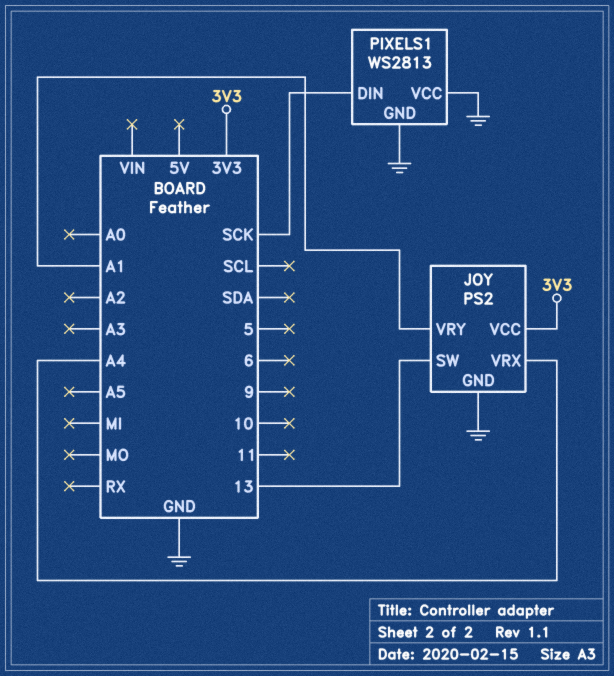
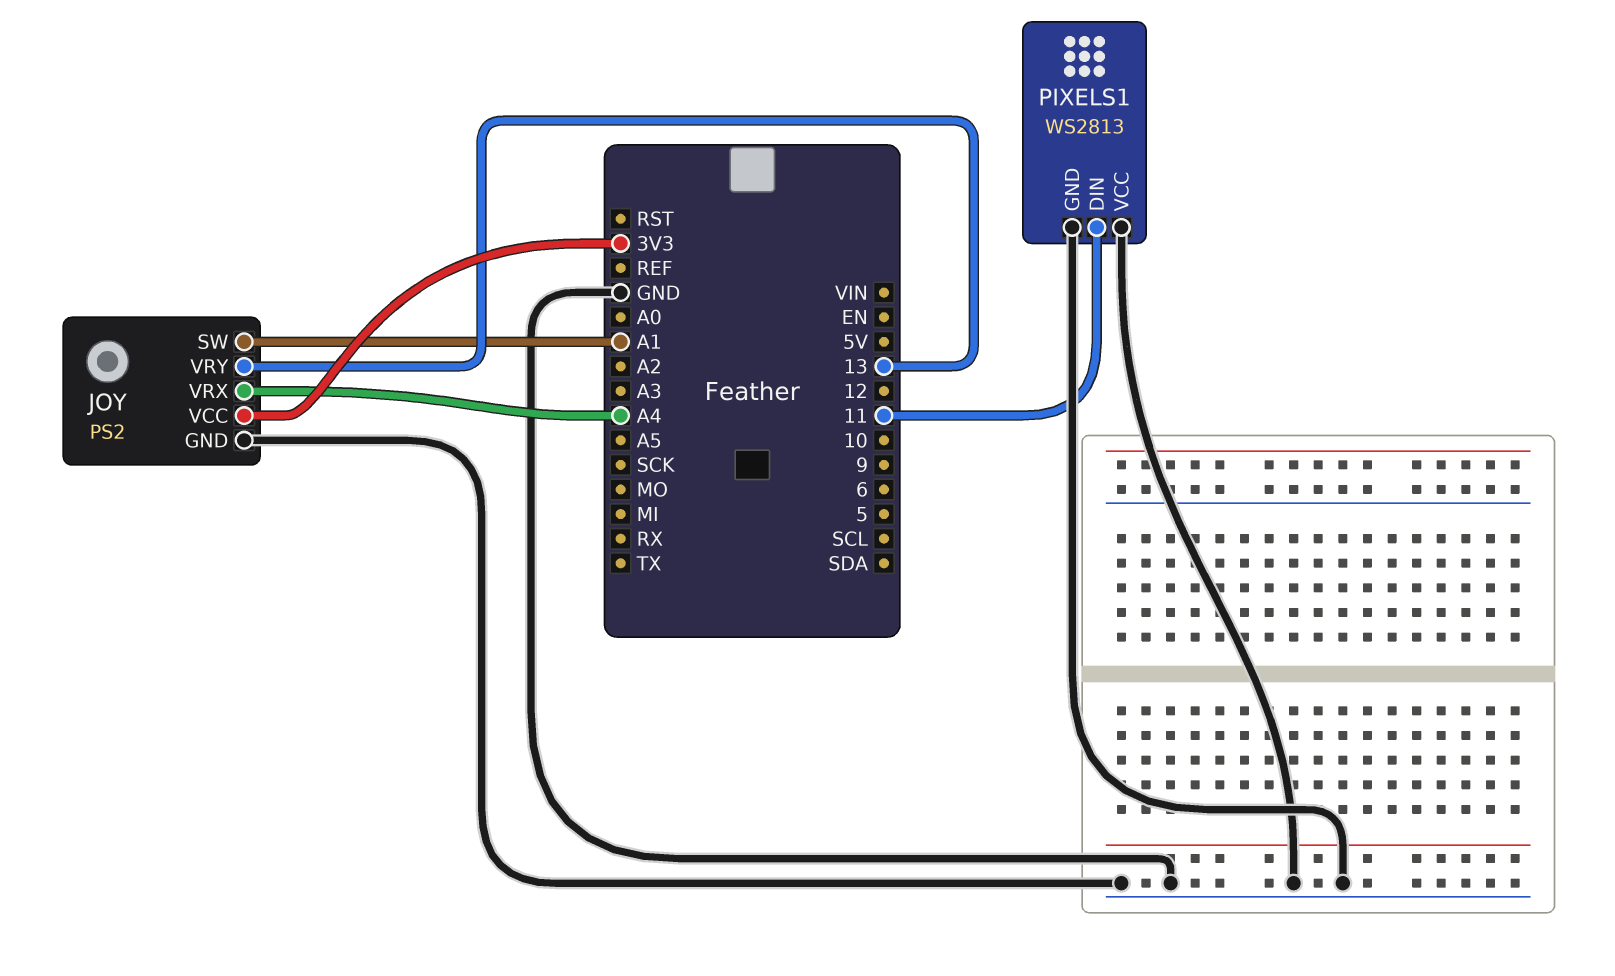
JOY pin SW: 13 -> A1
JOY pin VRY: A1 -> 13
PIXELS1 pin DIN: SCK -> 11

